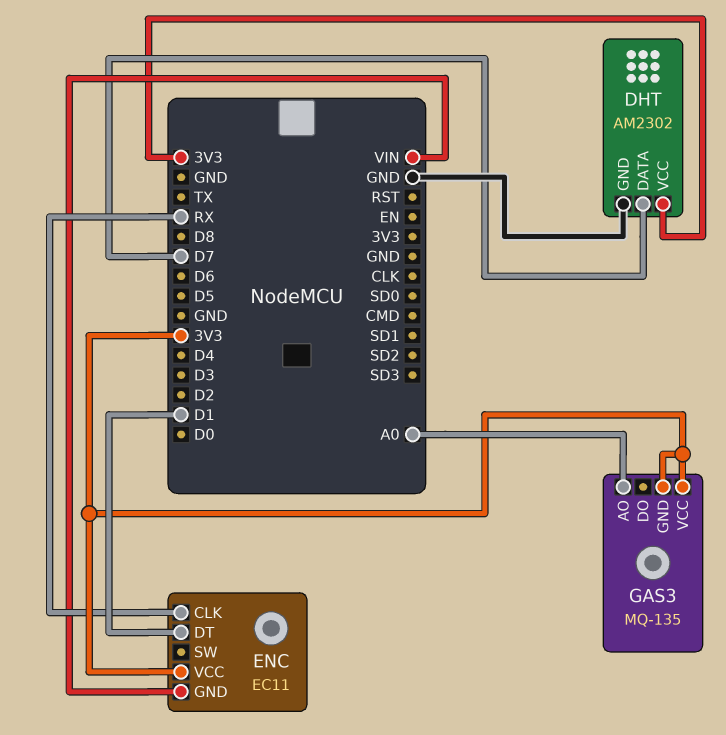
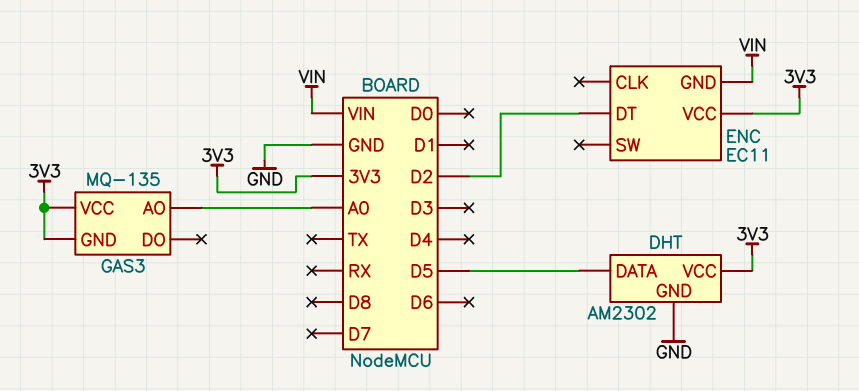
DHT pin DATA: D7 -> D5
ENC pin CLK: RX -> none
ENC pin DT: D1 -> D2

